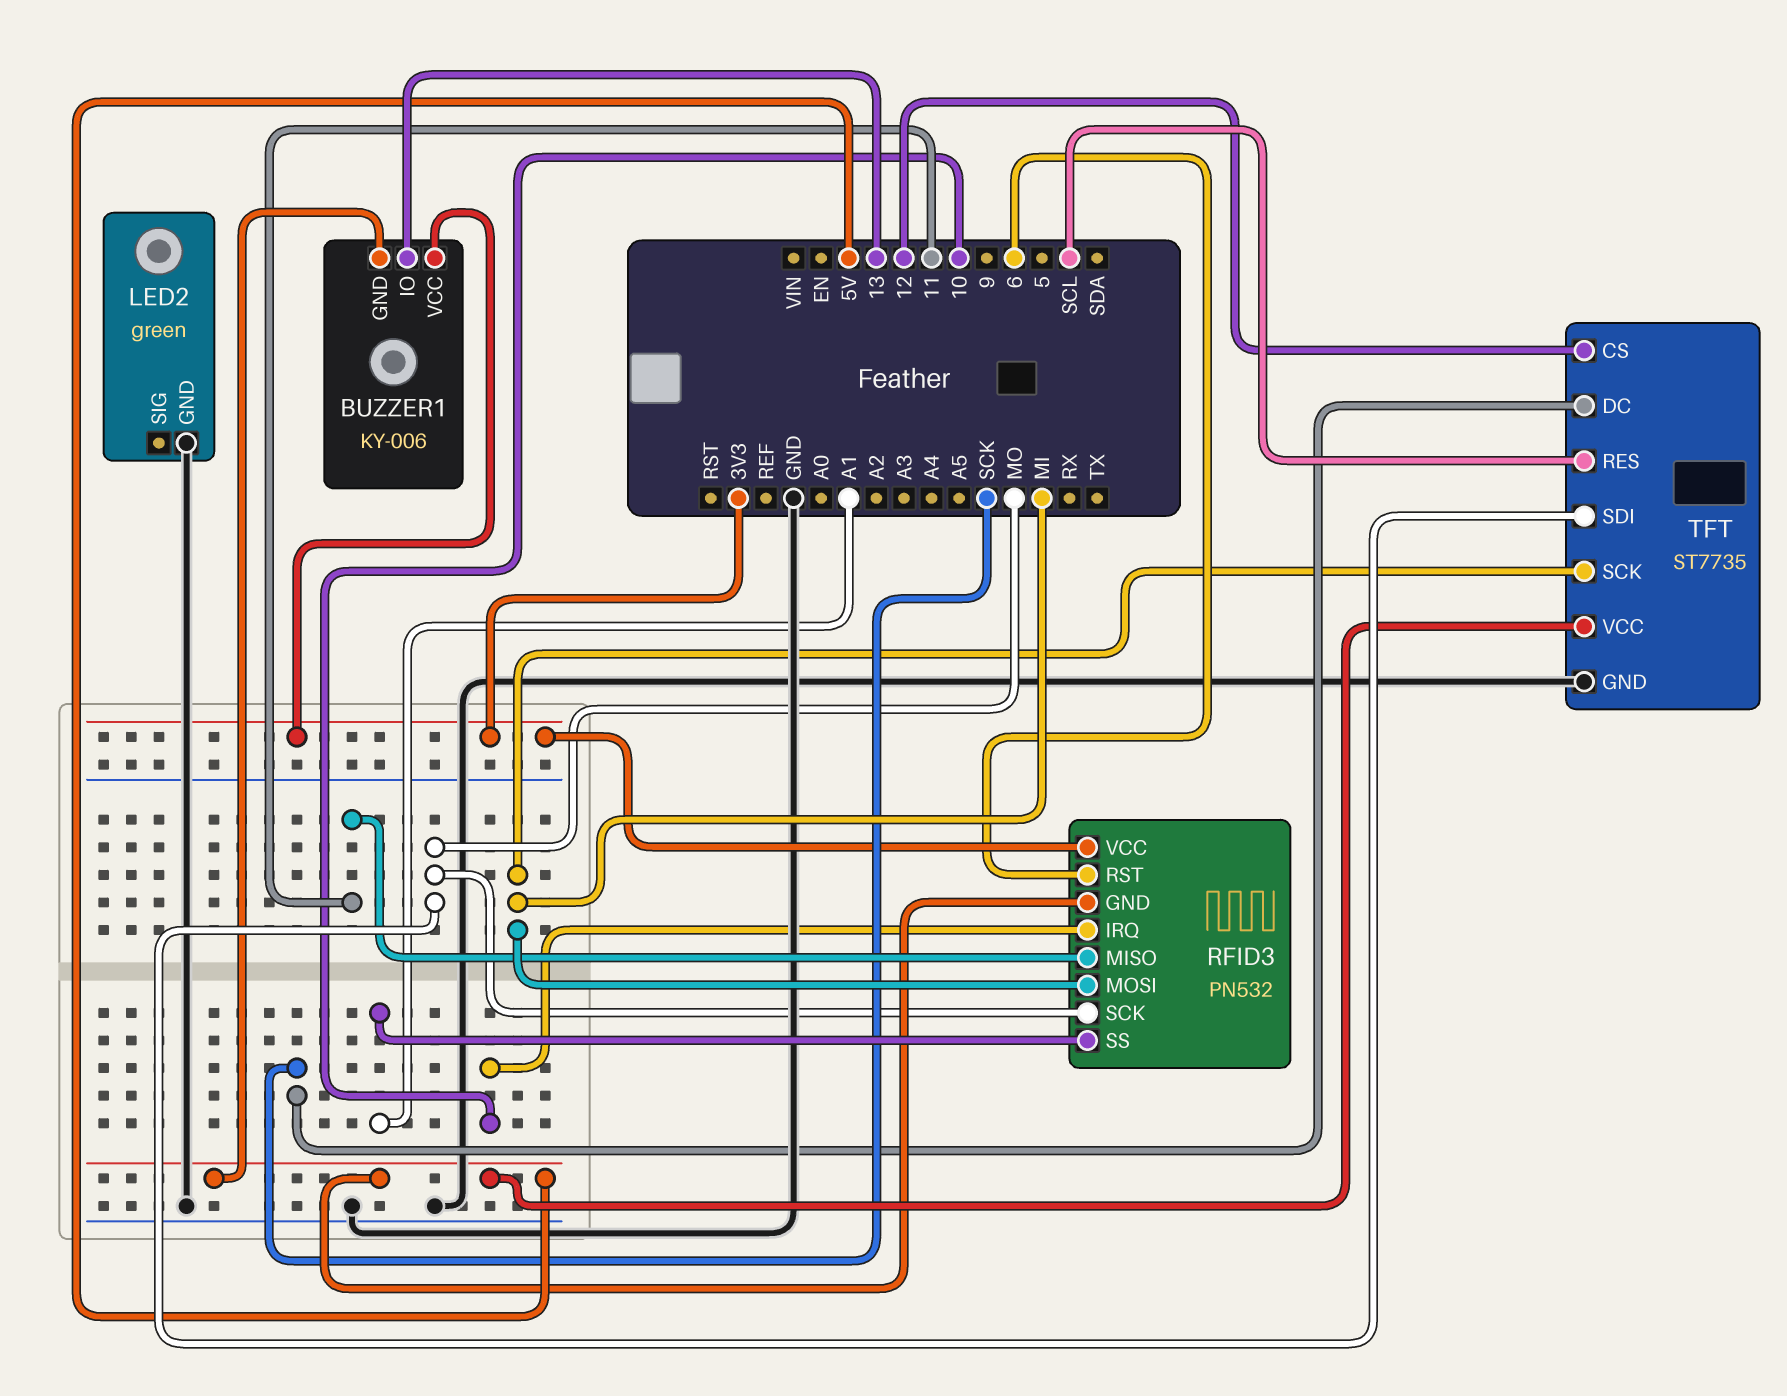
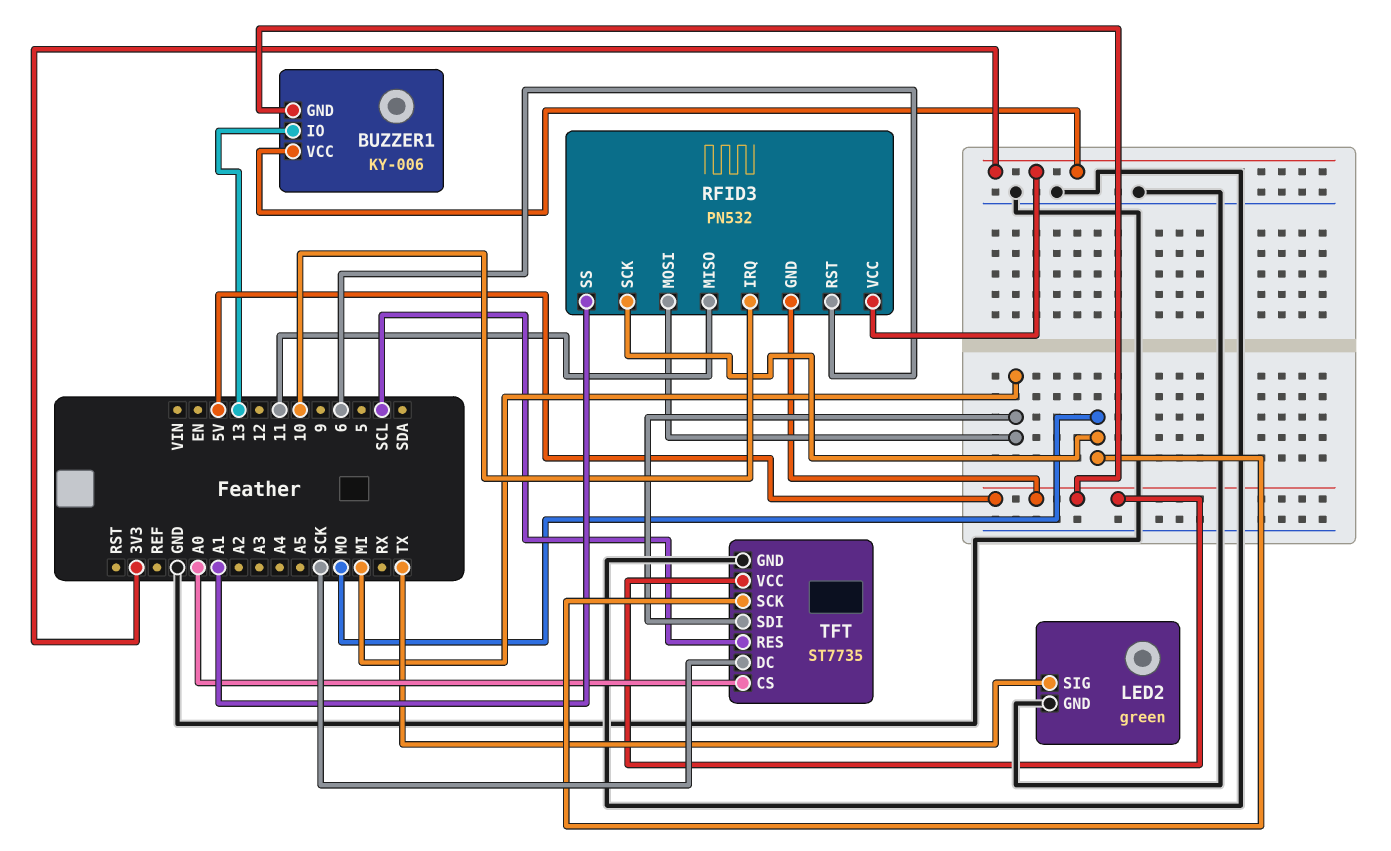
LED2 pin SIG: none -> TX
TFT pin CS: 12 -> A0
TFT pin SCK: MI -> MO
TFT pin SDI: MO -> MI

